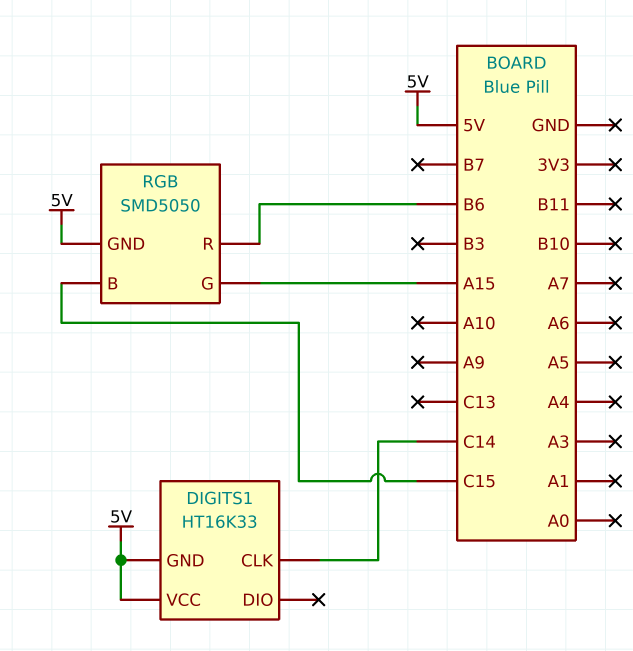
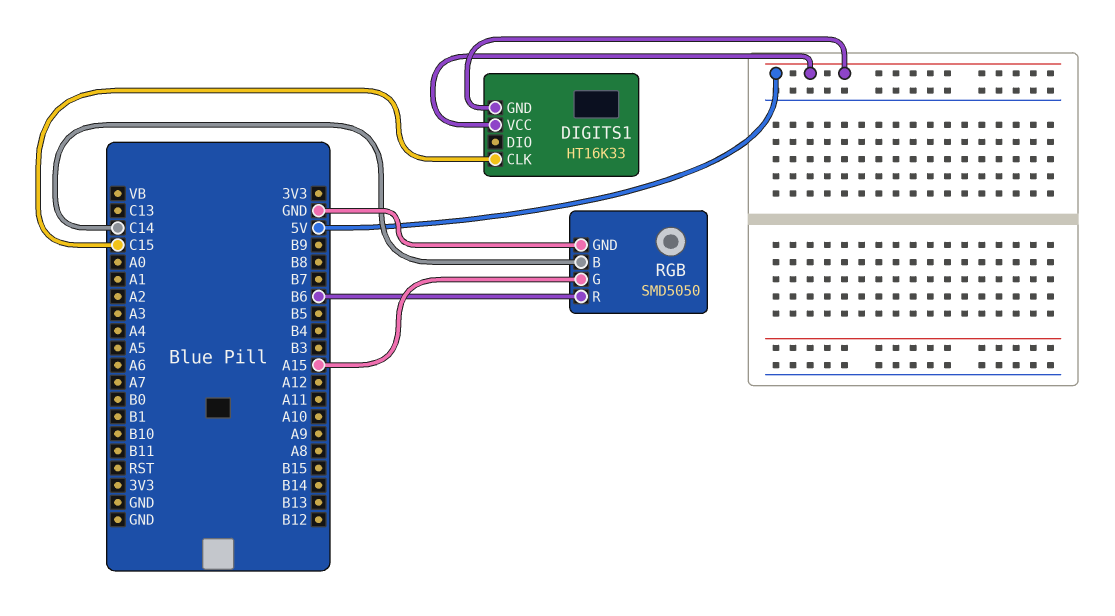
DIGITS1 pin CLK: C14 -> C15
RGB pin B: C15 -> C14
RGB pin GND: 5V -> GND

